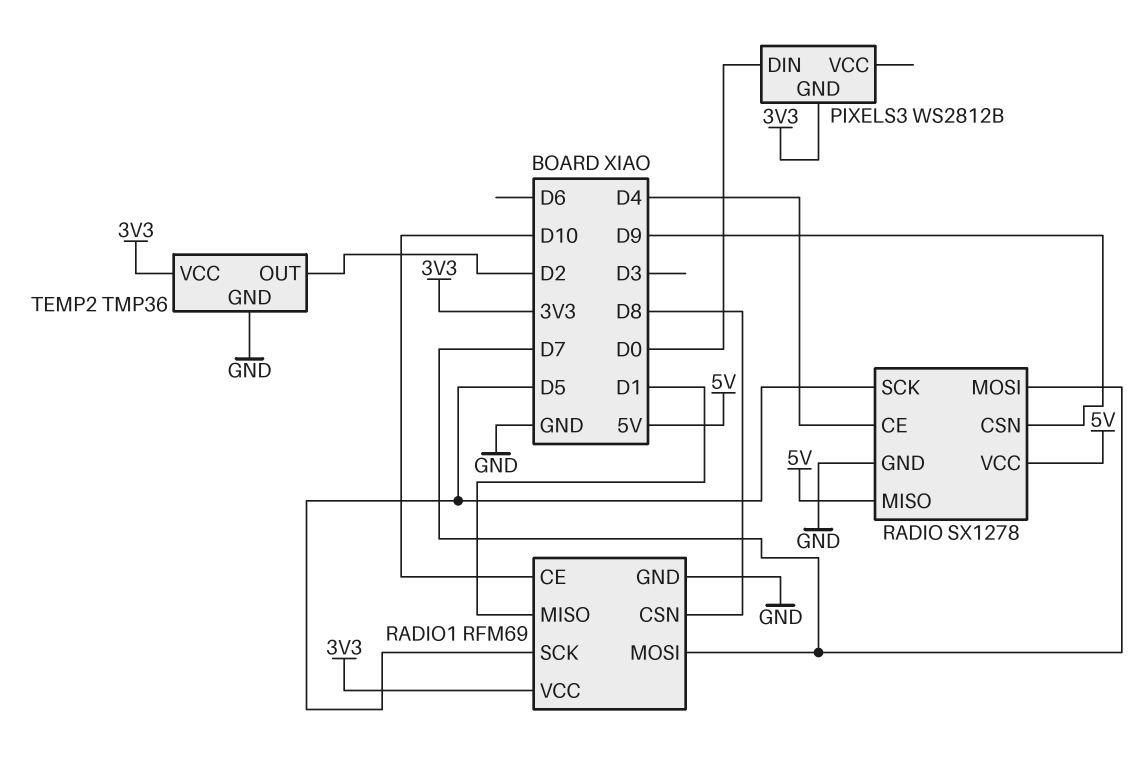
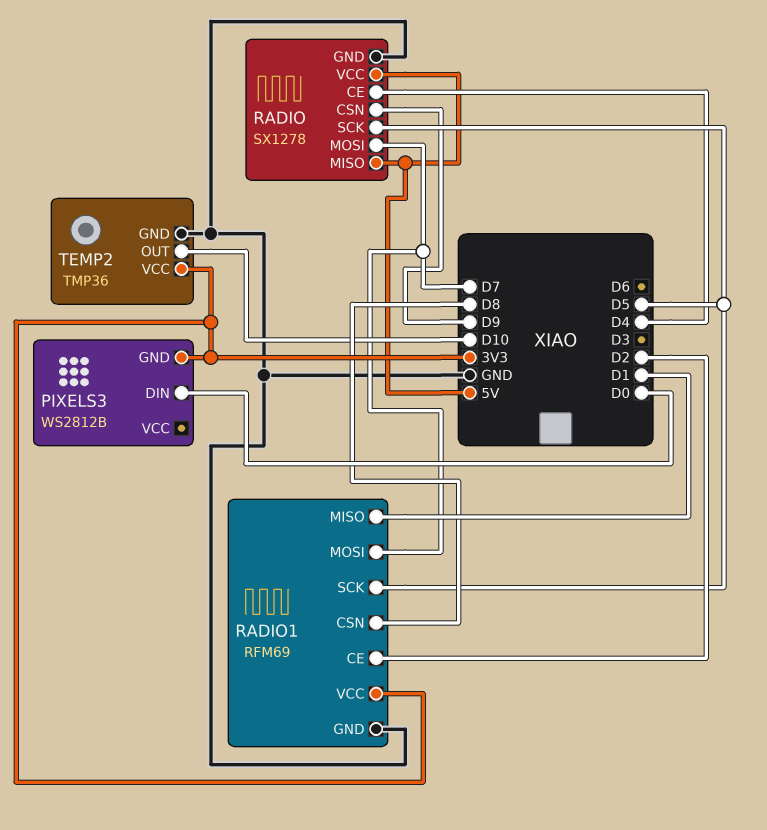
RADIO1 pin CE: D10 -> D2
TEMP2 pin OUT: D2 -> D10

